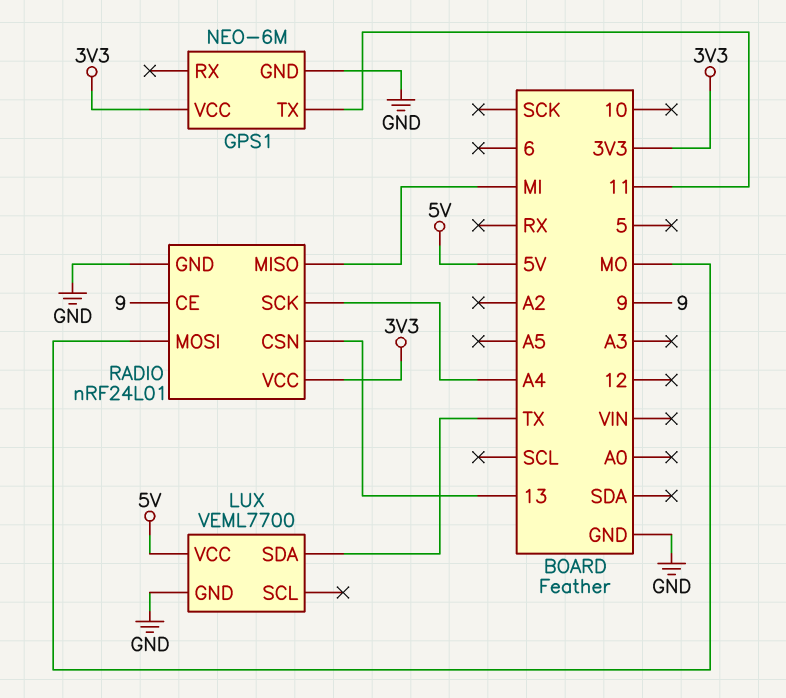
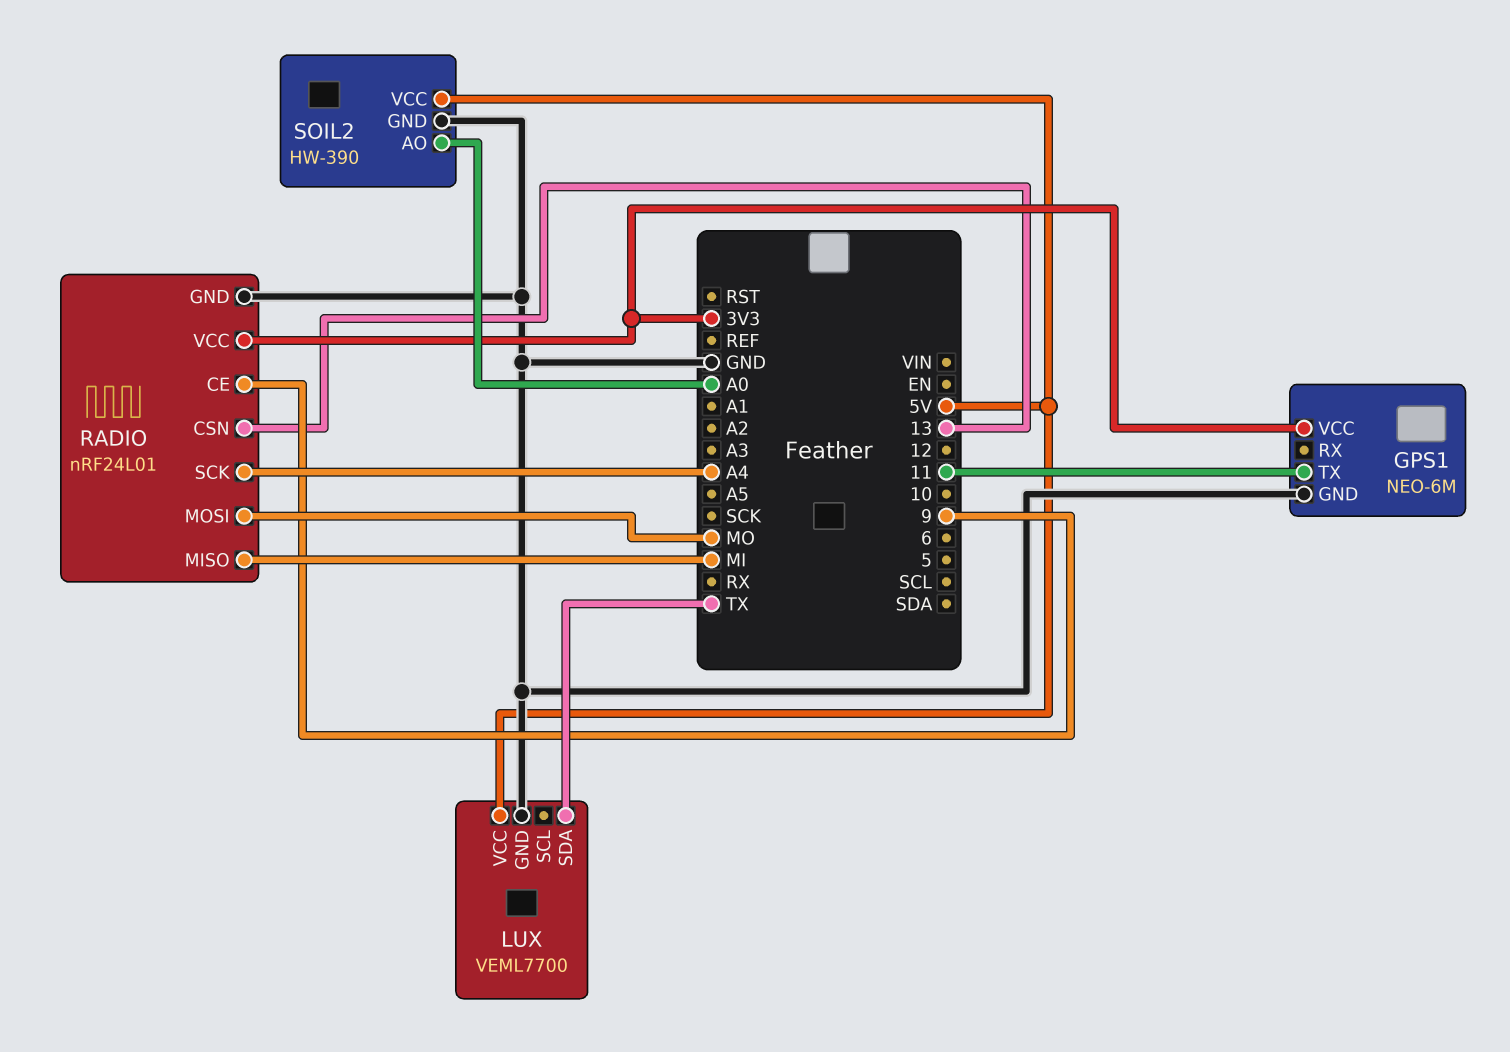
SOIL2: none -> HW-390
SOIL2 pin AO: none -> A0
SOIL2 pin GND: none -> GND
SOIL2 pin VCC: none -> 5V

